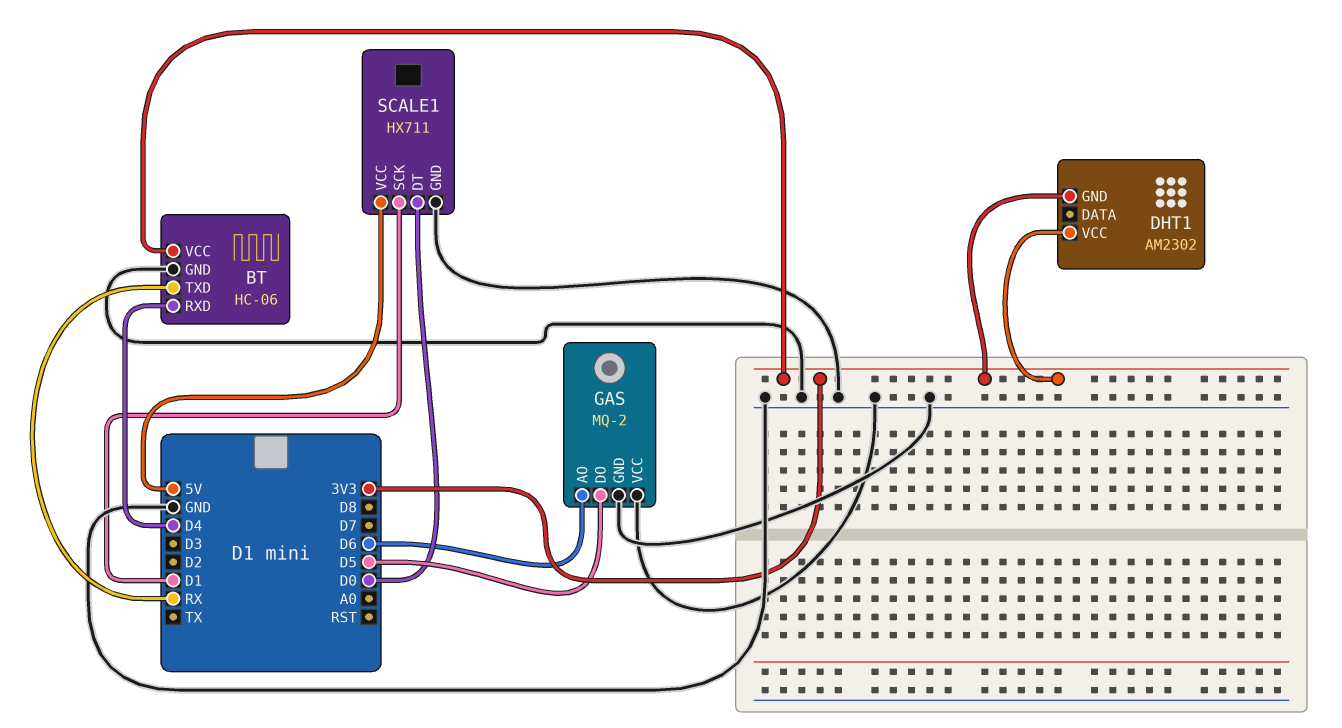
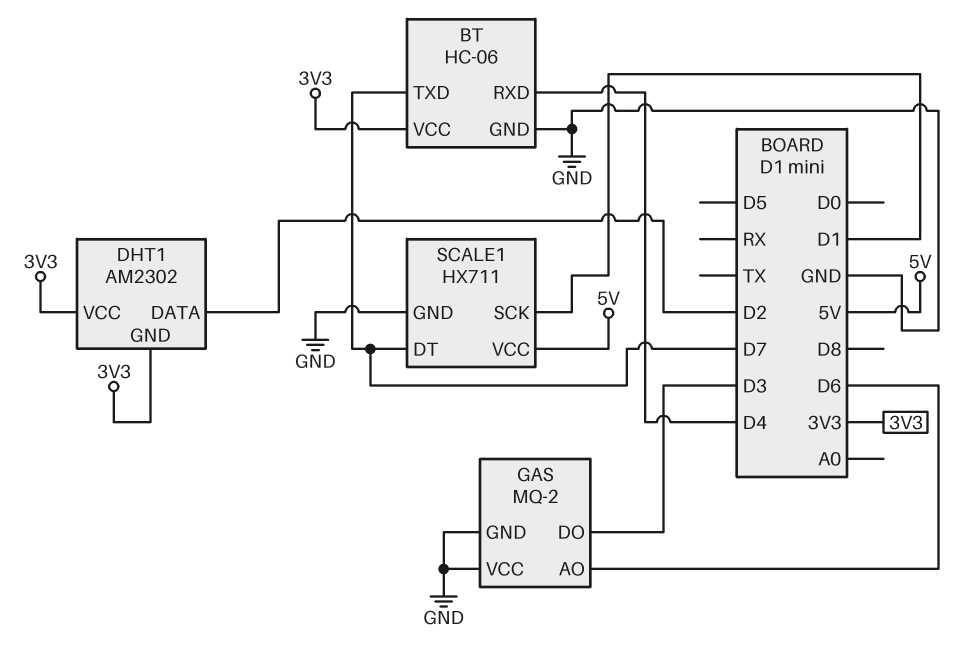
BT pin TXD: RX -> D7
DHT1 pin DATA: none -> D2
GAS pin DO: D5 -> D3
SCALE1 pin DT: D0 -> D7

